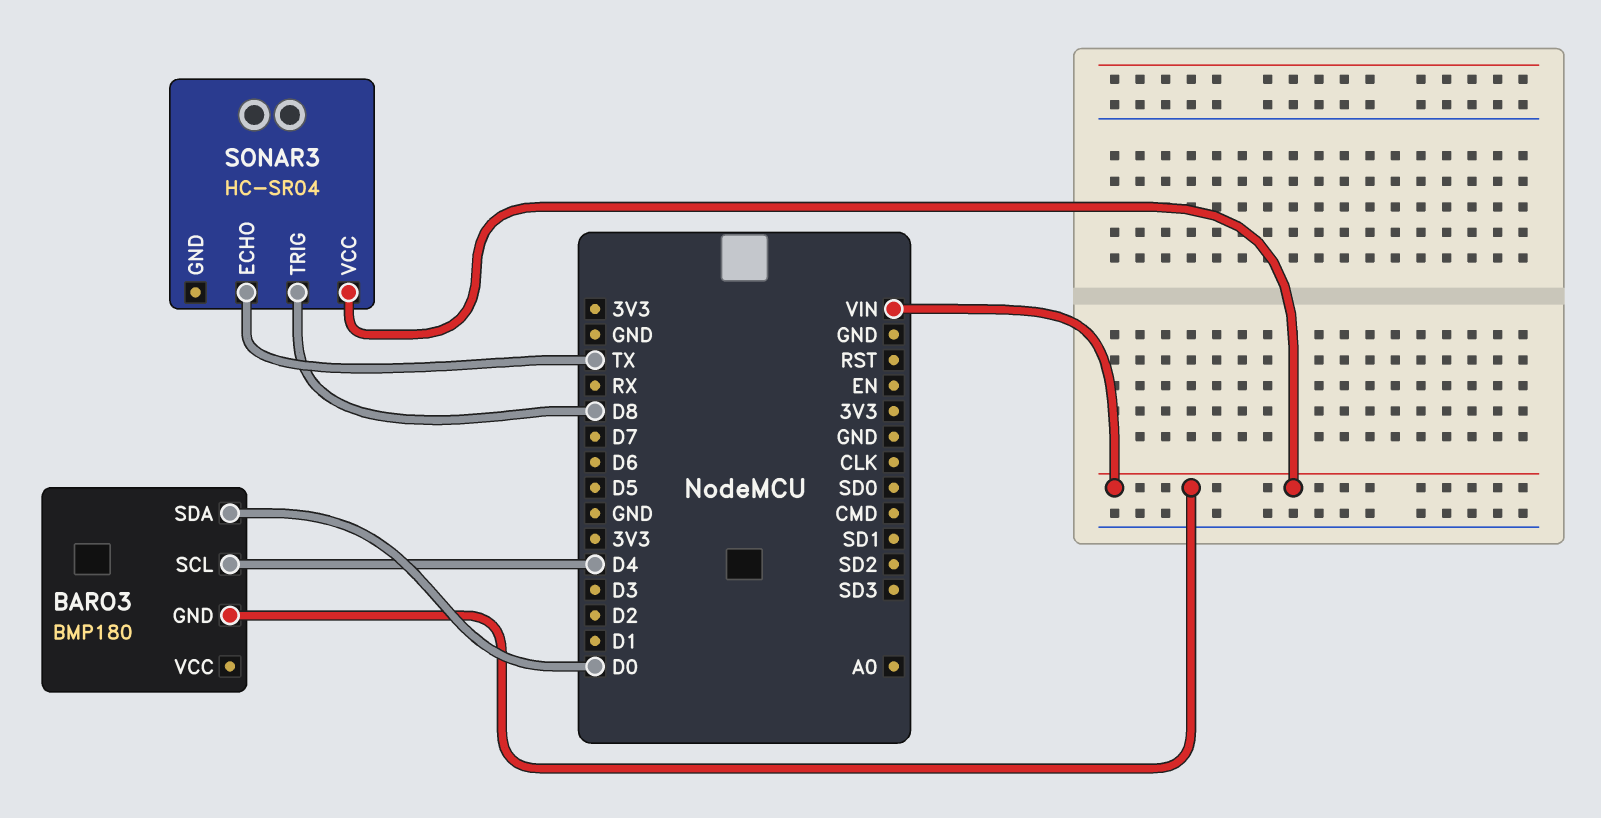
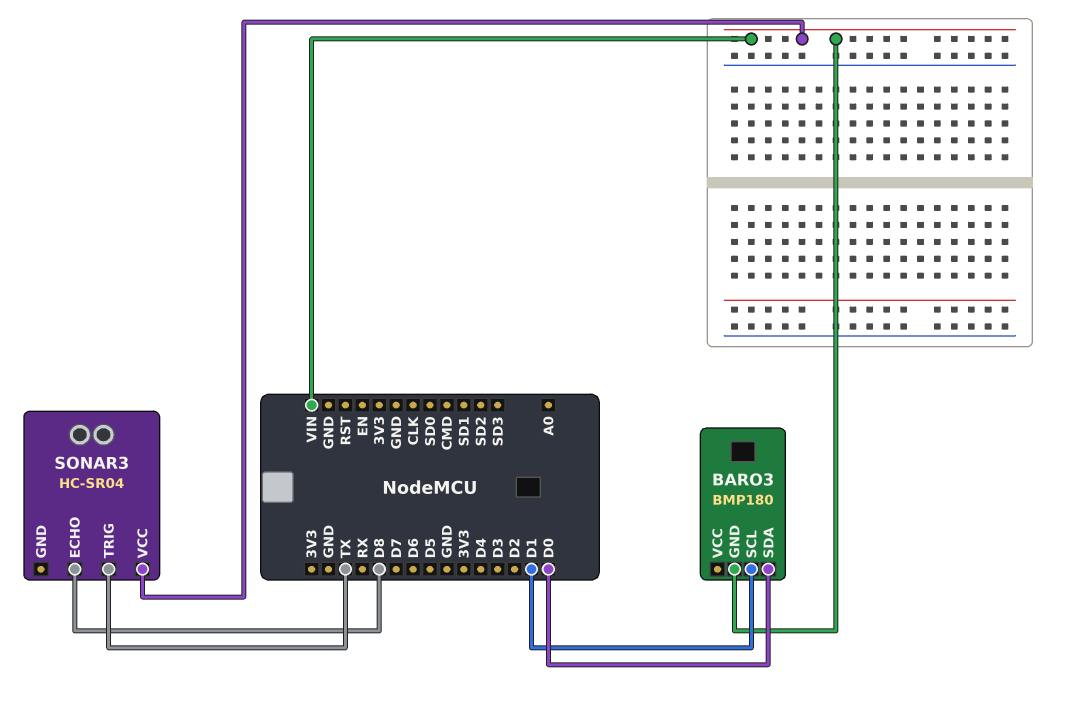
BARO3 pin SCL: D4 -> D1
SONAR3 pin ECHO: TX -> D8
SONAR3 pin TRIG: D8 -> TX

